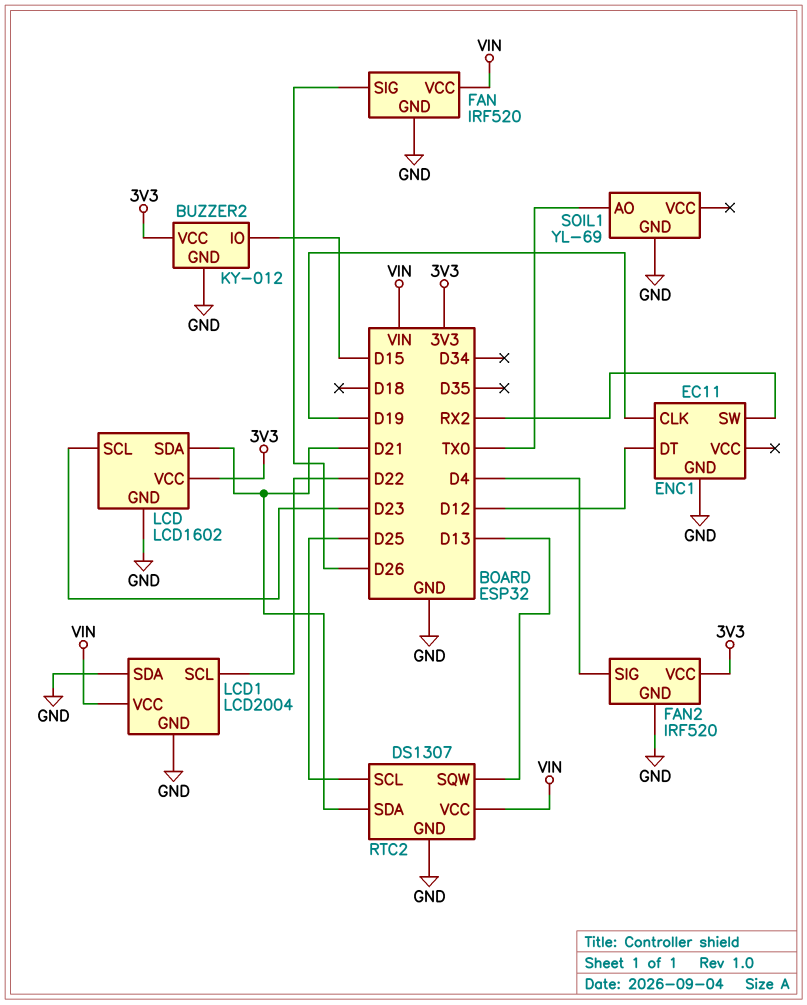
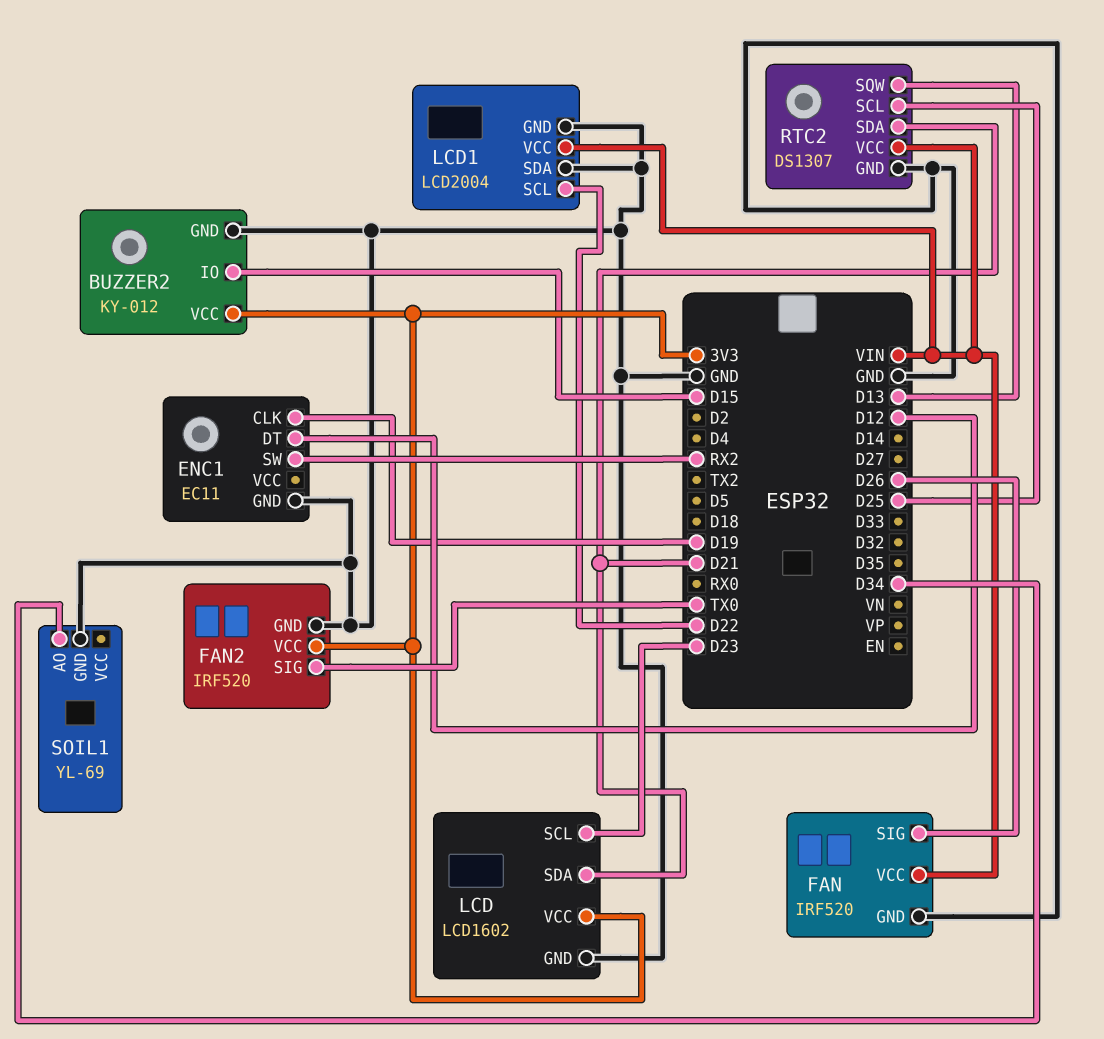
FAN2 pin SIG: D4 -> TX0
SOIL1 pin AO: TX0 -> D34

